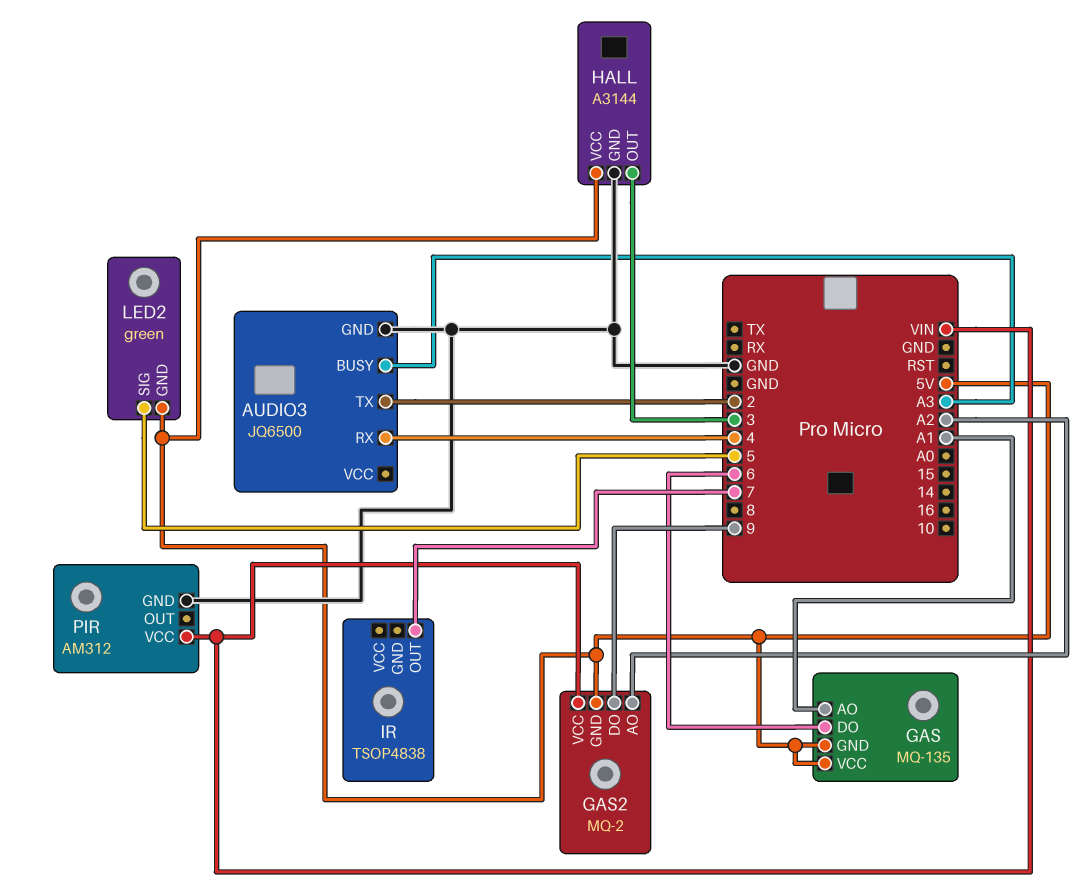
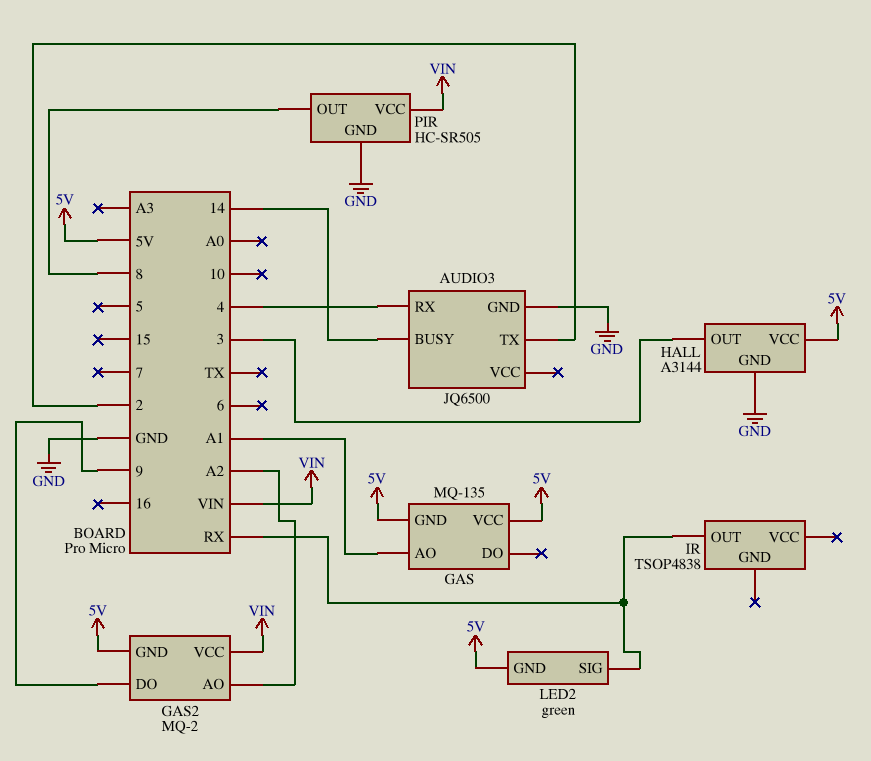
AUDIO3 pin BUSY: A3 -> 14
GAS pin DO: 6 -> none
IR pin OUT: 7 -> RX
LED2 pin SIG: 5 -> RX
PIR: AM312 -> HC-SR505
PIR pin OUT: none -> 8

